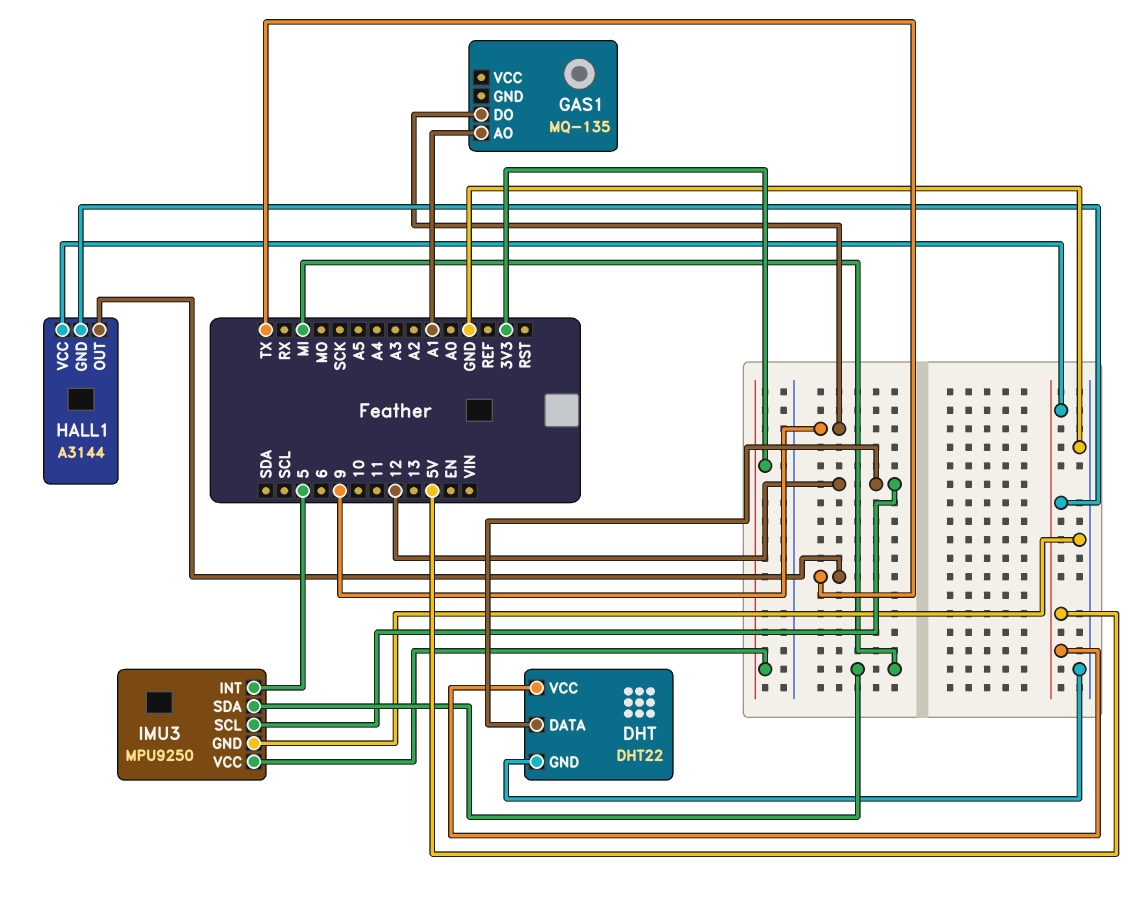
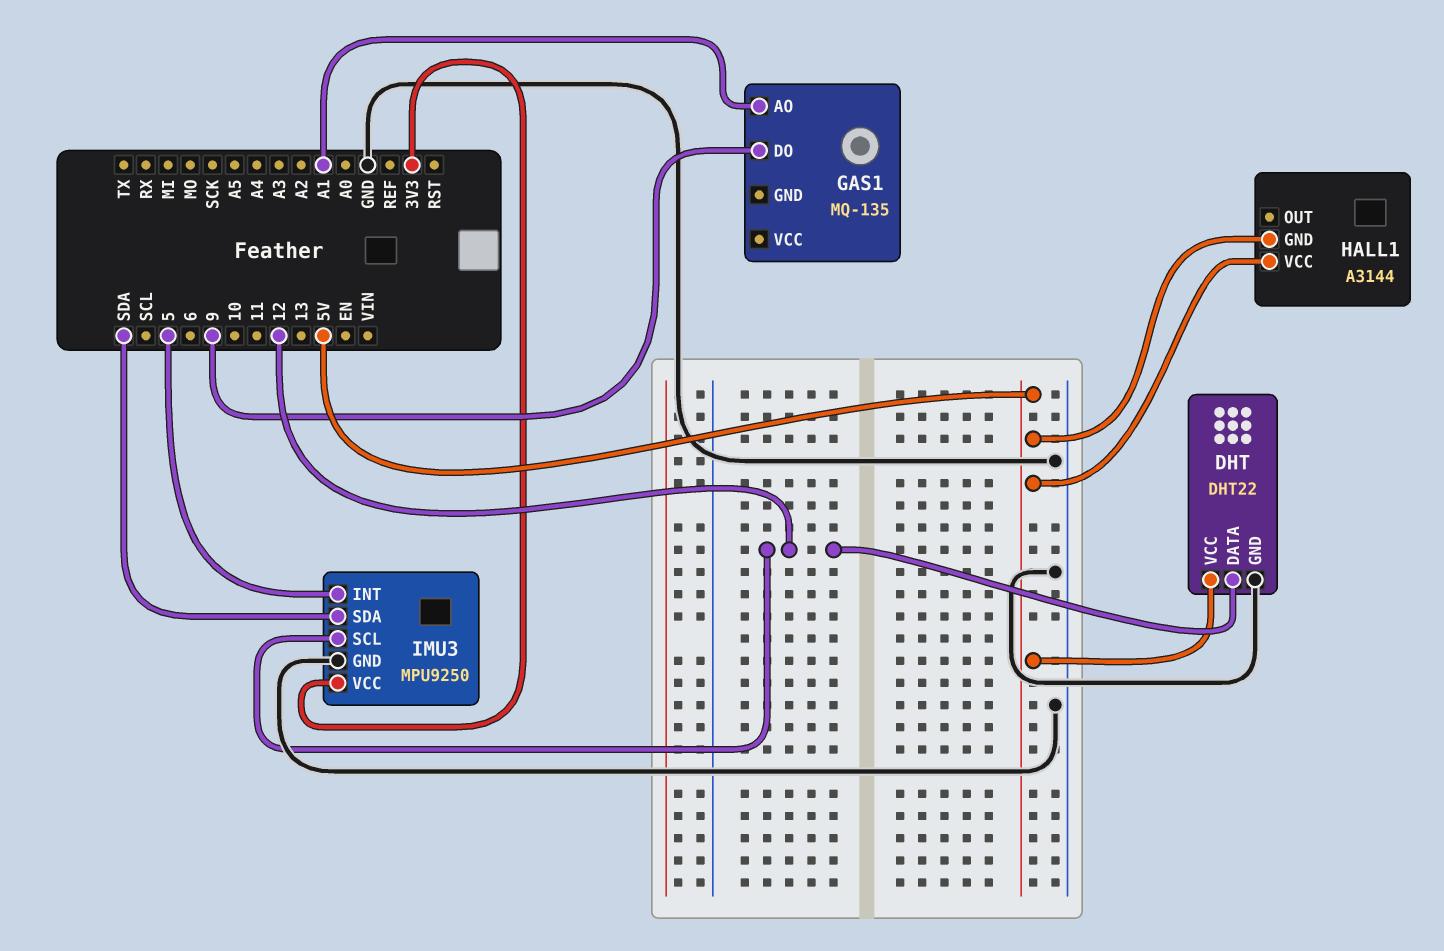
HALL1 pin OUT: TX -> none
IMU3 pin SDA: MI -> SDA

